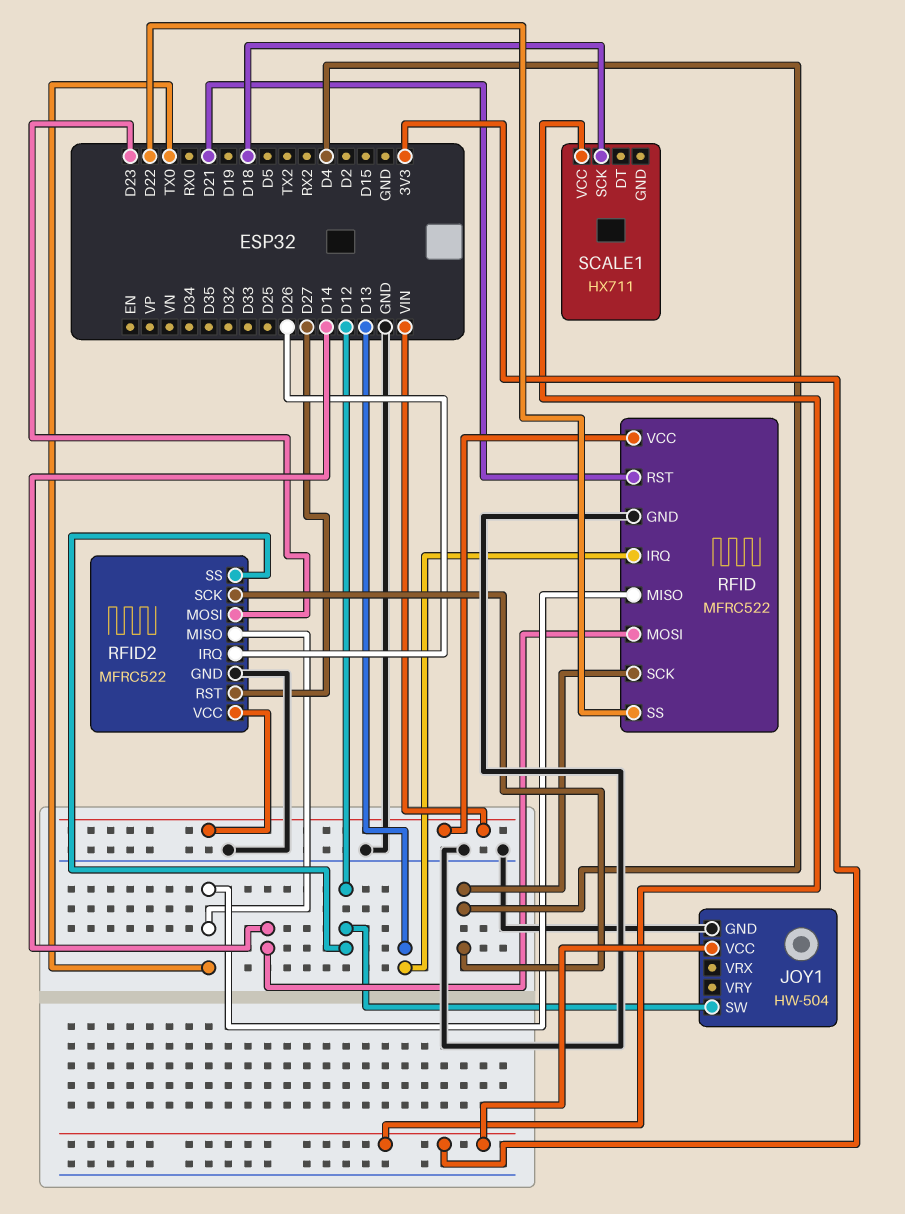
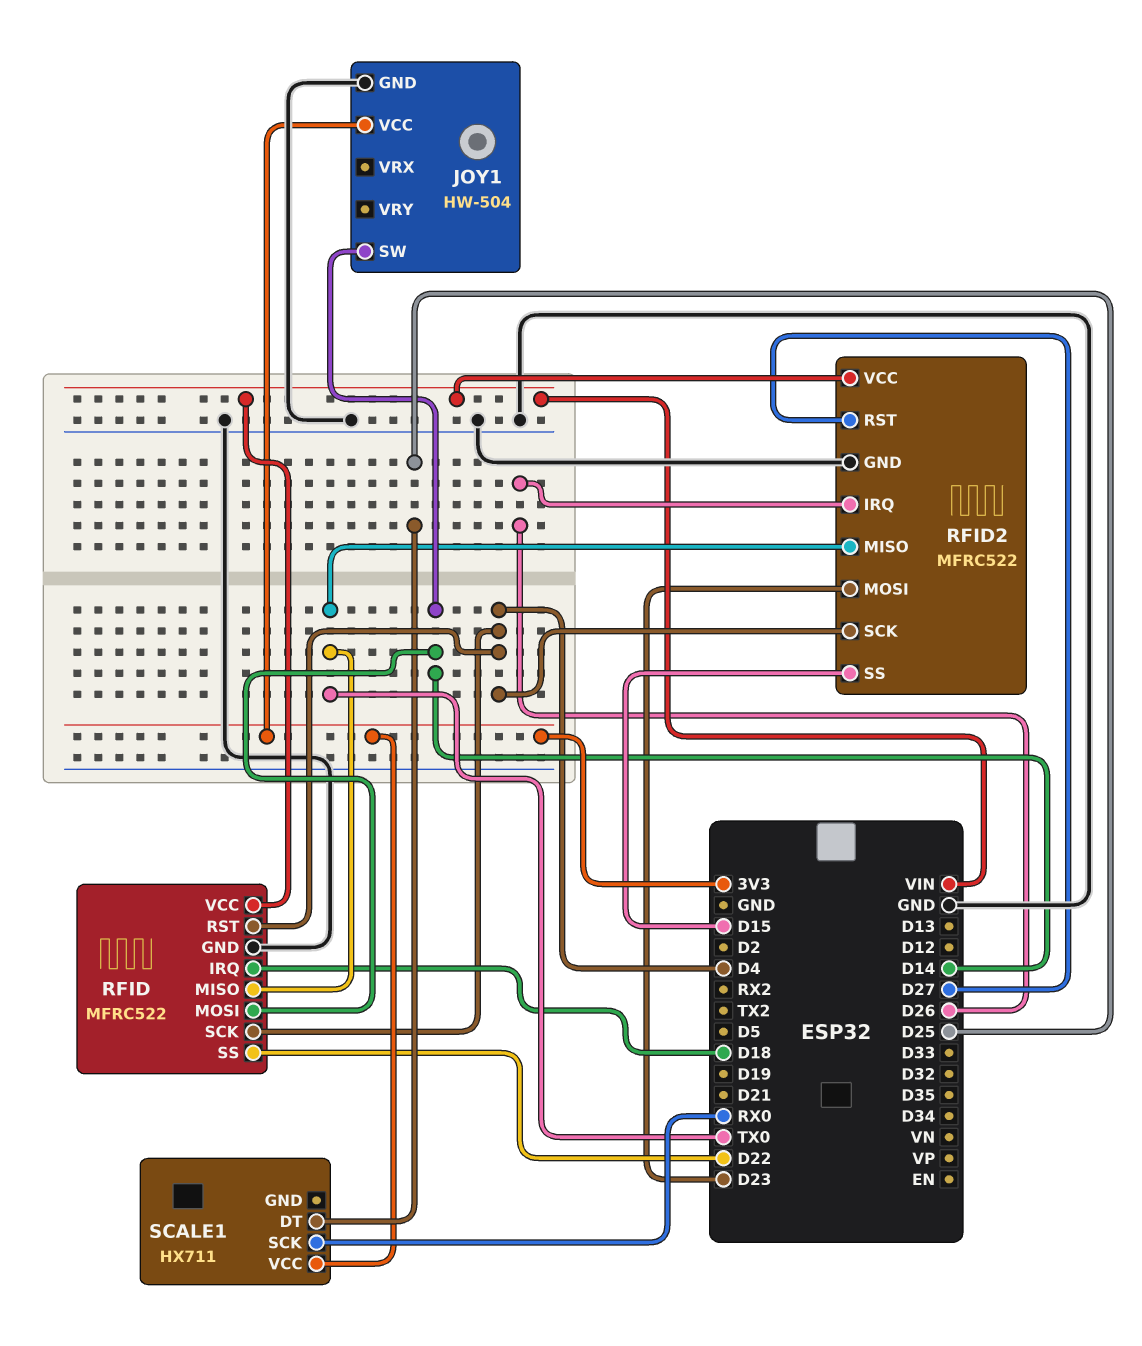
JOY1 pin SW: D12 -> D14
RFID pin IRQ: D13 -> D18
RFID pin RST: D21 -> D4
RFID2 pin SS: D12 -> D15
SCALE1 pin DT: none -> D25
SCALE1 pin SCK: D18 -> RX0

